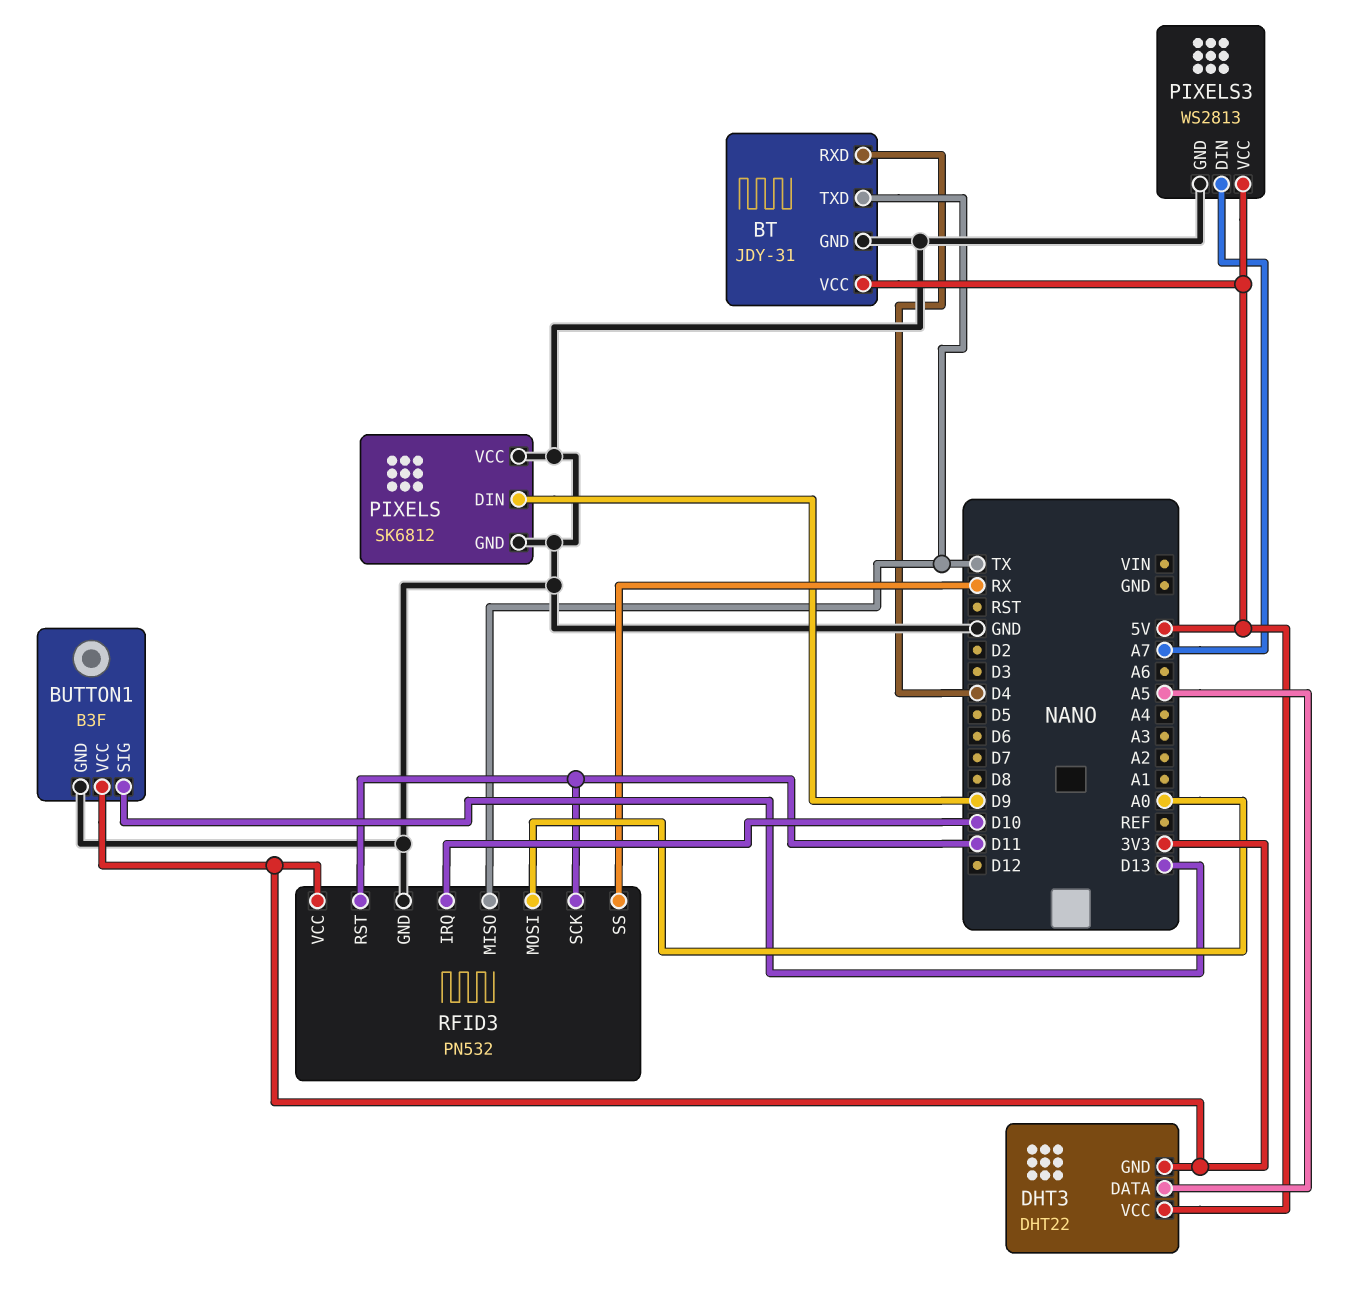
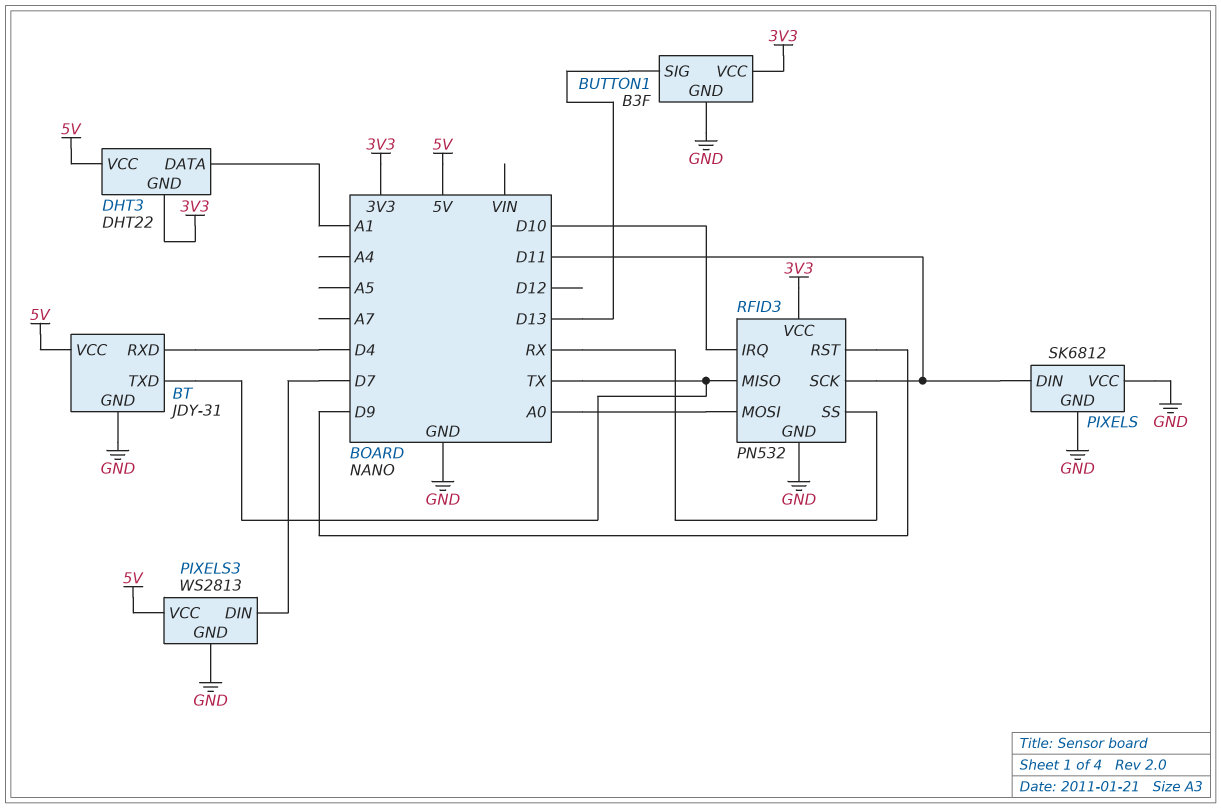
DHT3 pin DATA: A5 -> A1
PIXELS pin DIN: D9 -> D11
PIXELS3 pin DIN: A7 -> D7
RFID3 pin RST: D11 -> D9

